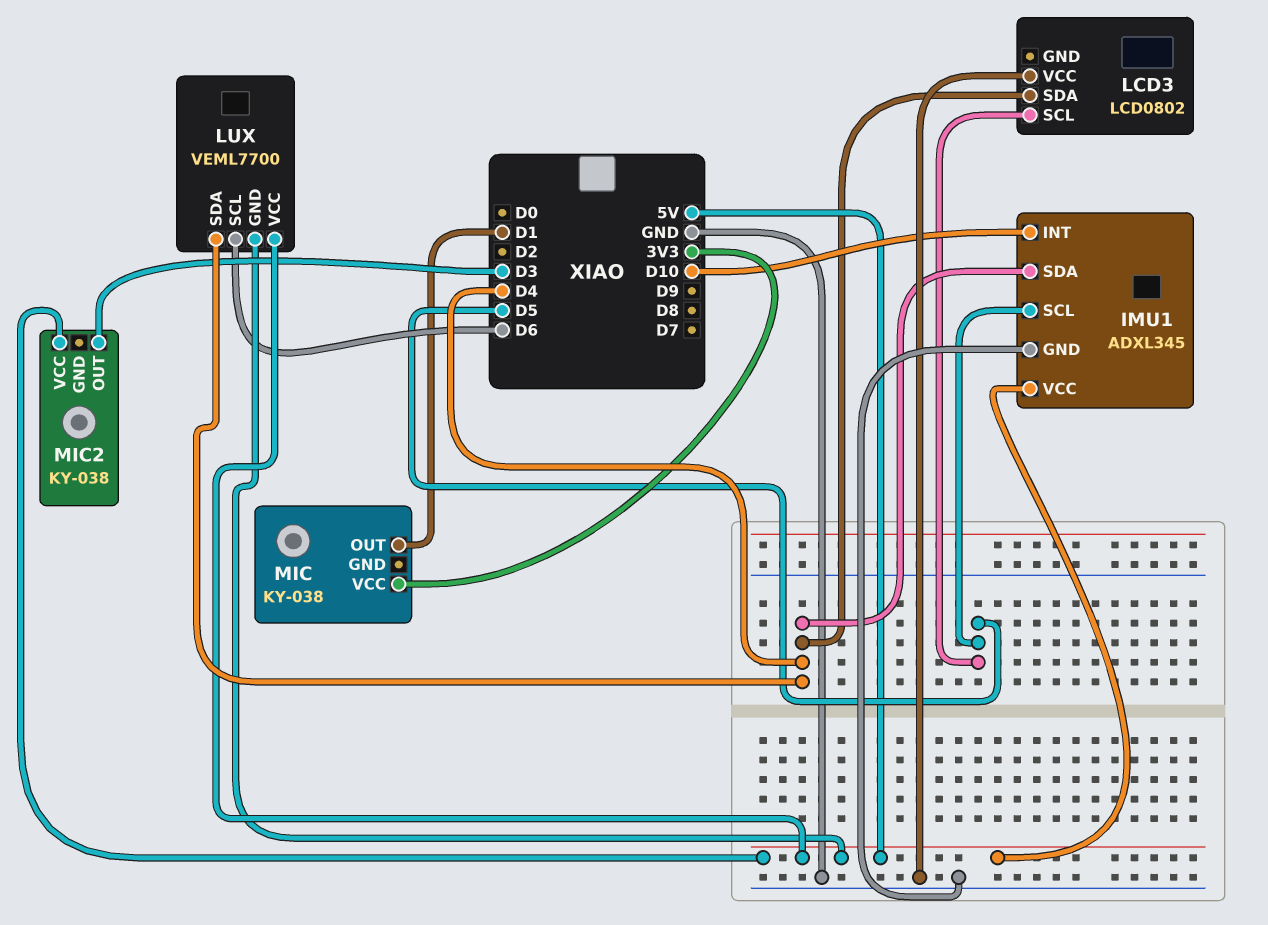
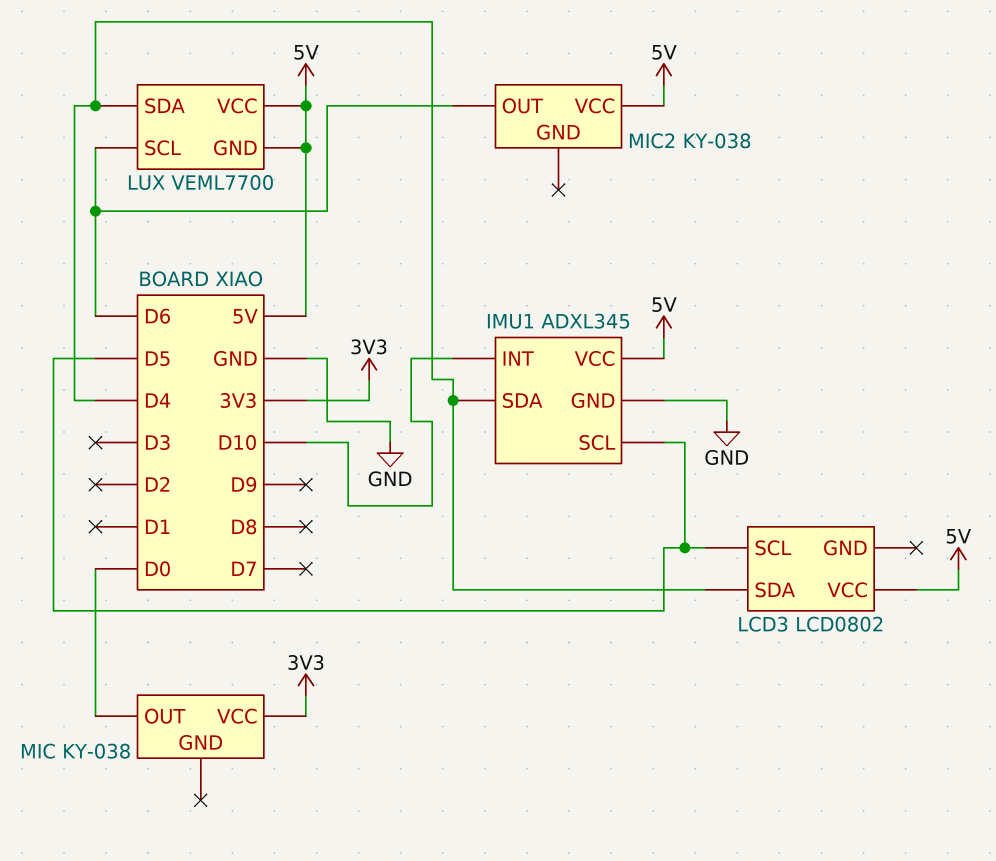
LCD3 pin VCC: GND -> 5V
MIC pin OUT: D1 -> D0
MIC2 pin OUT: D3 -> D6

